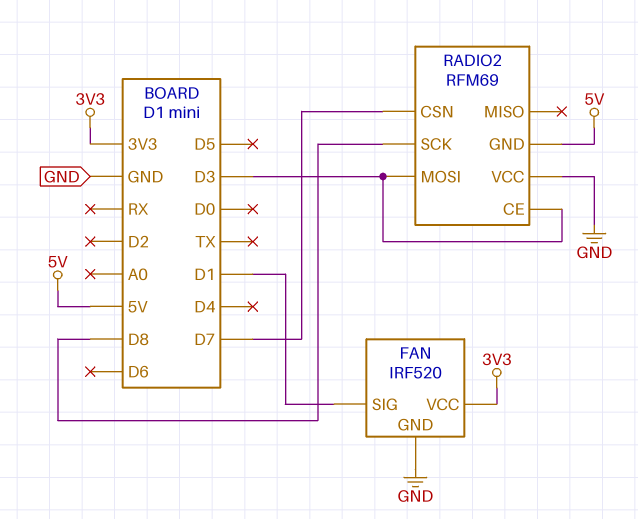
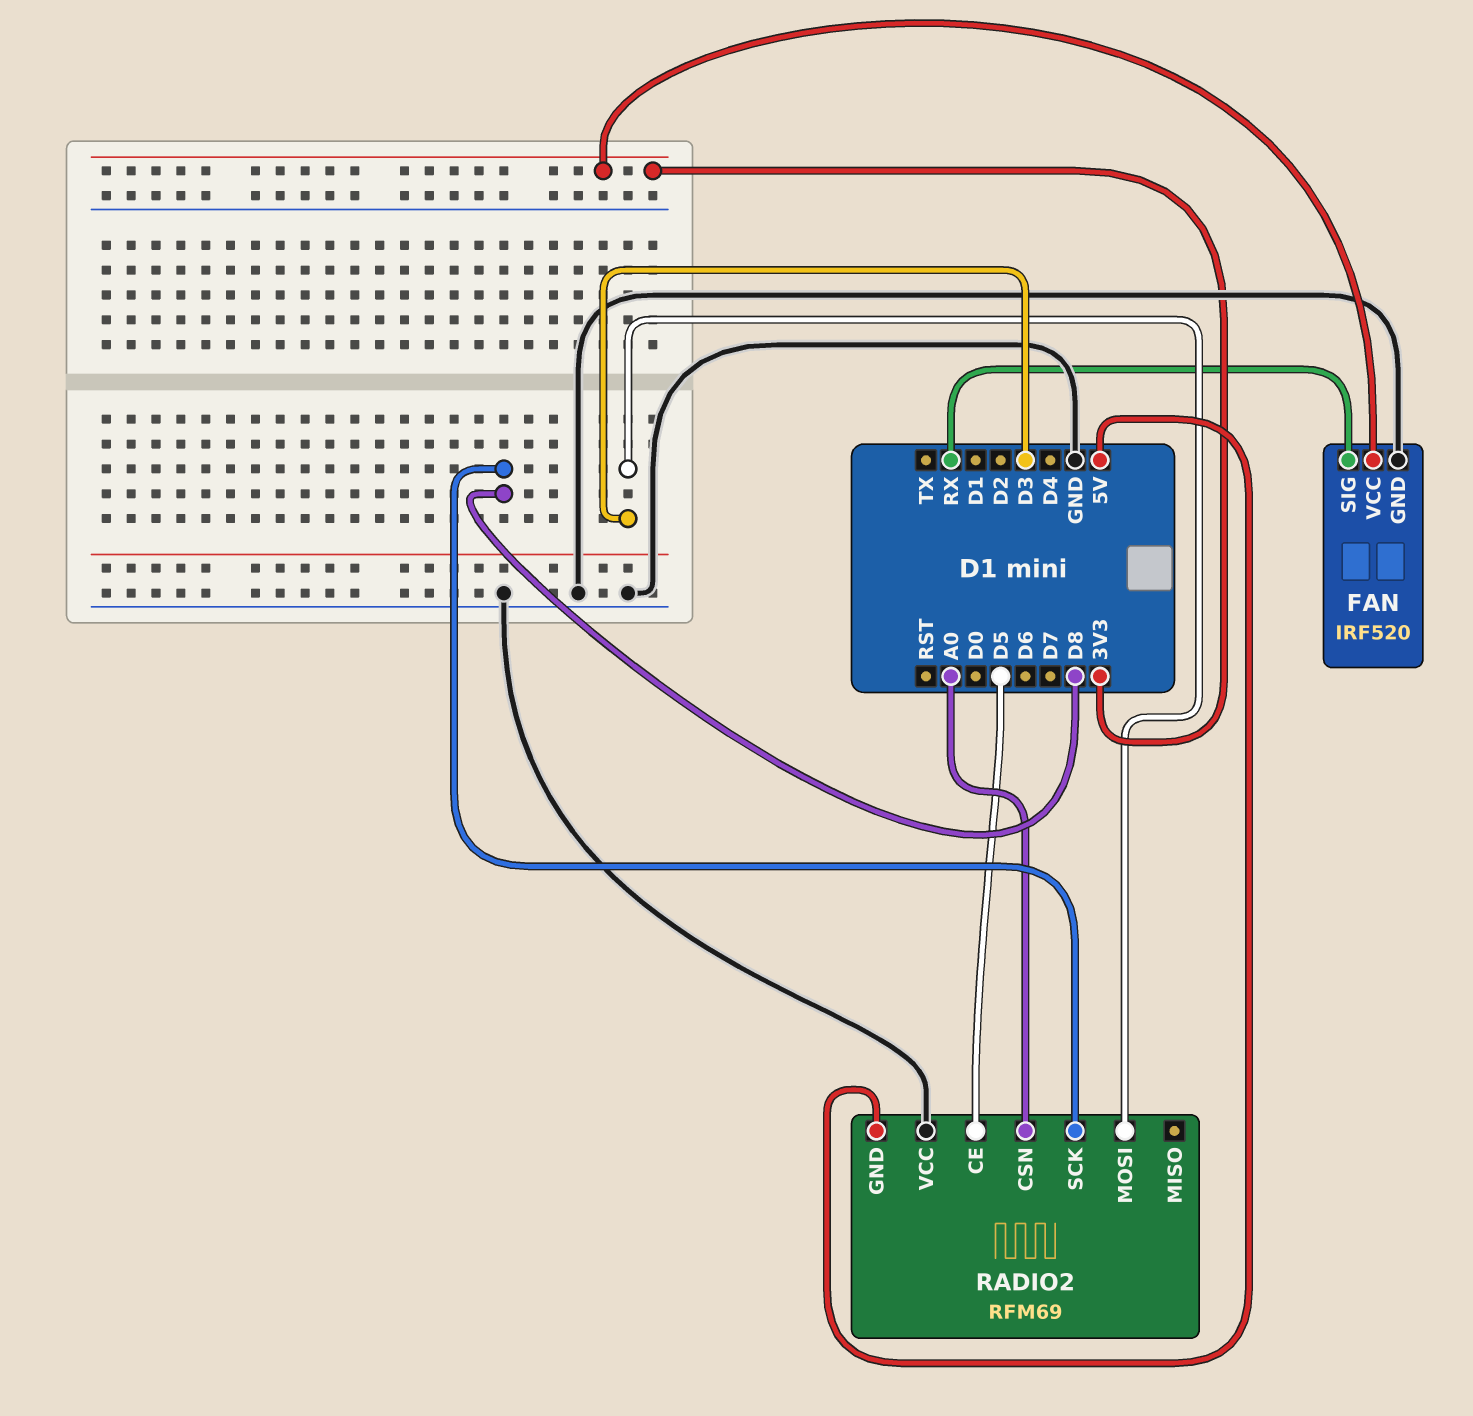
FAN pin SIG: D1 -> RX
RADIO2 pin CE: D3 -> D5
RADIO2 pin CSN: D7 -> A0

